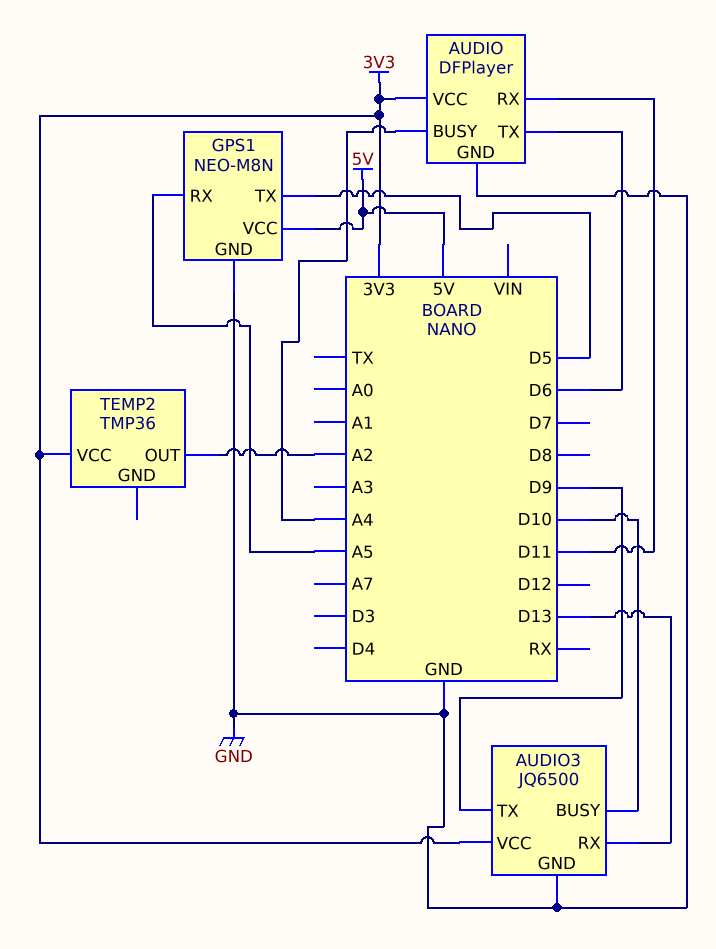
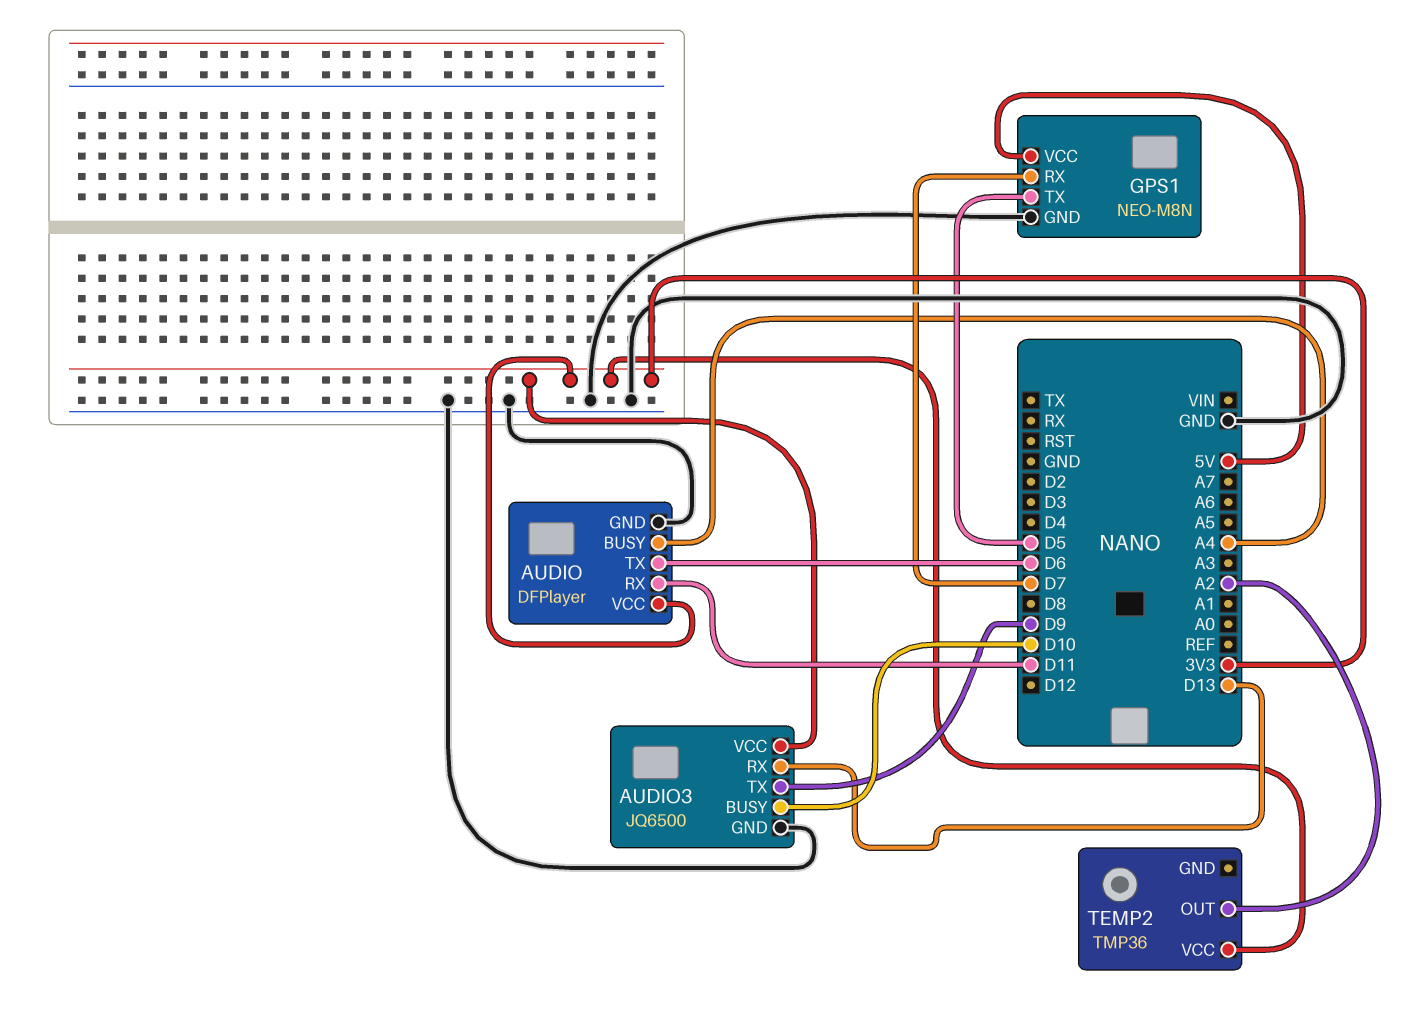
GPS1 pin RX: A5 -> D7

